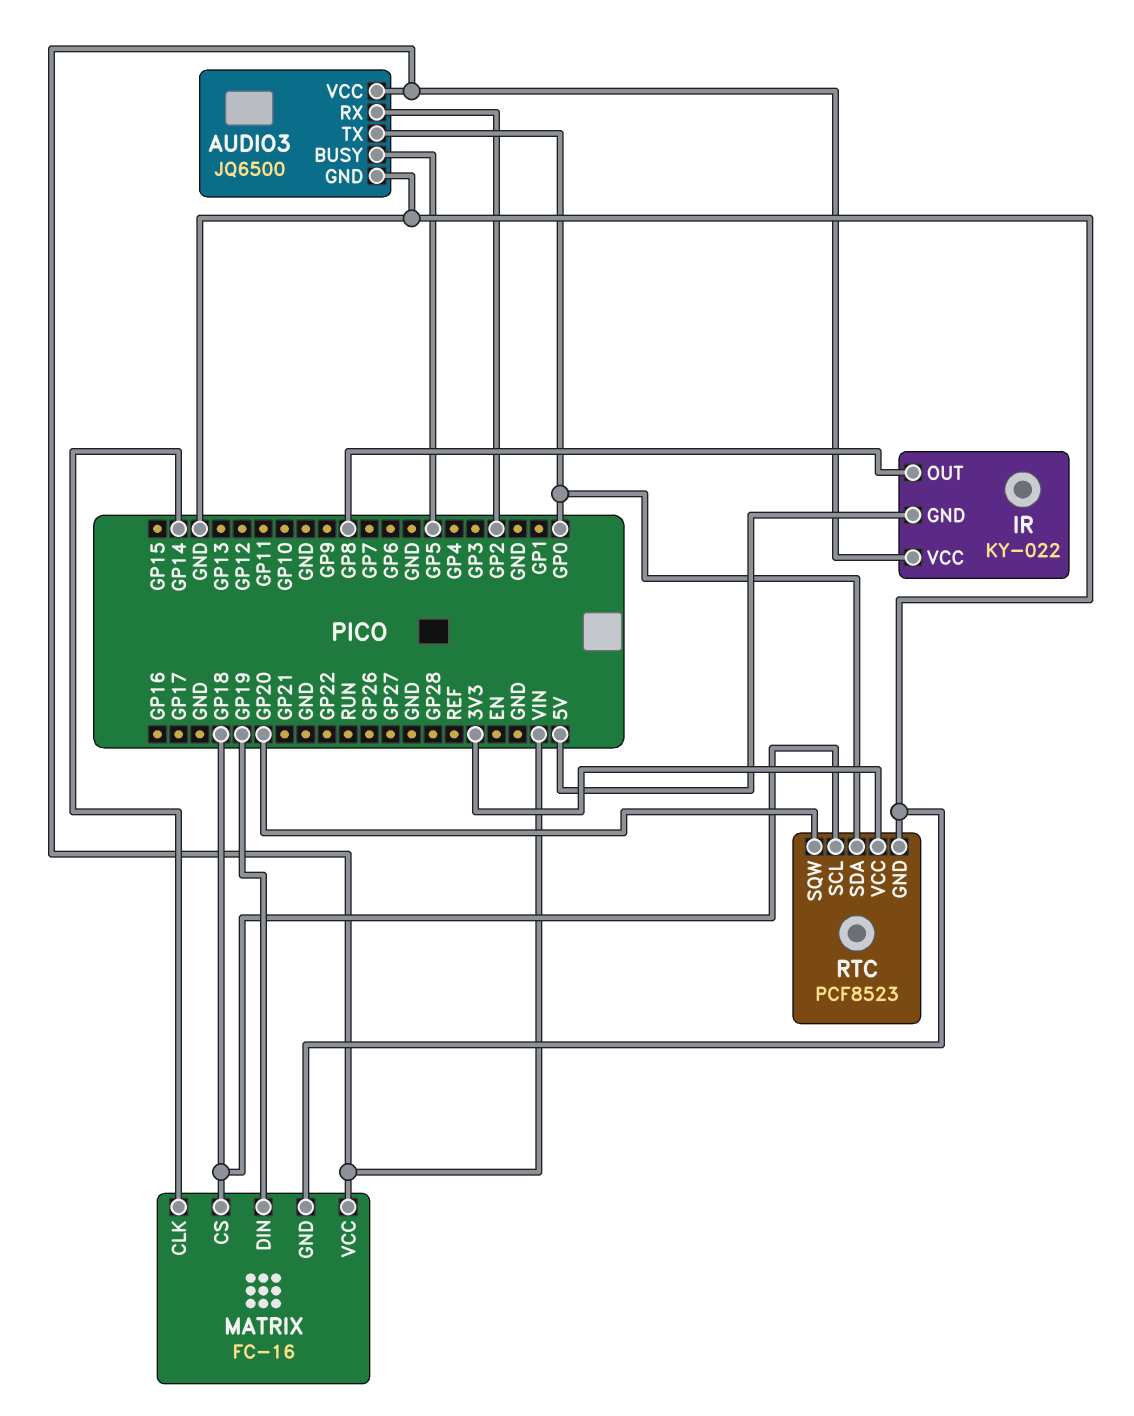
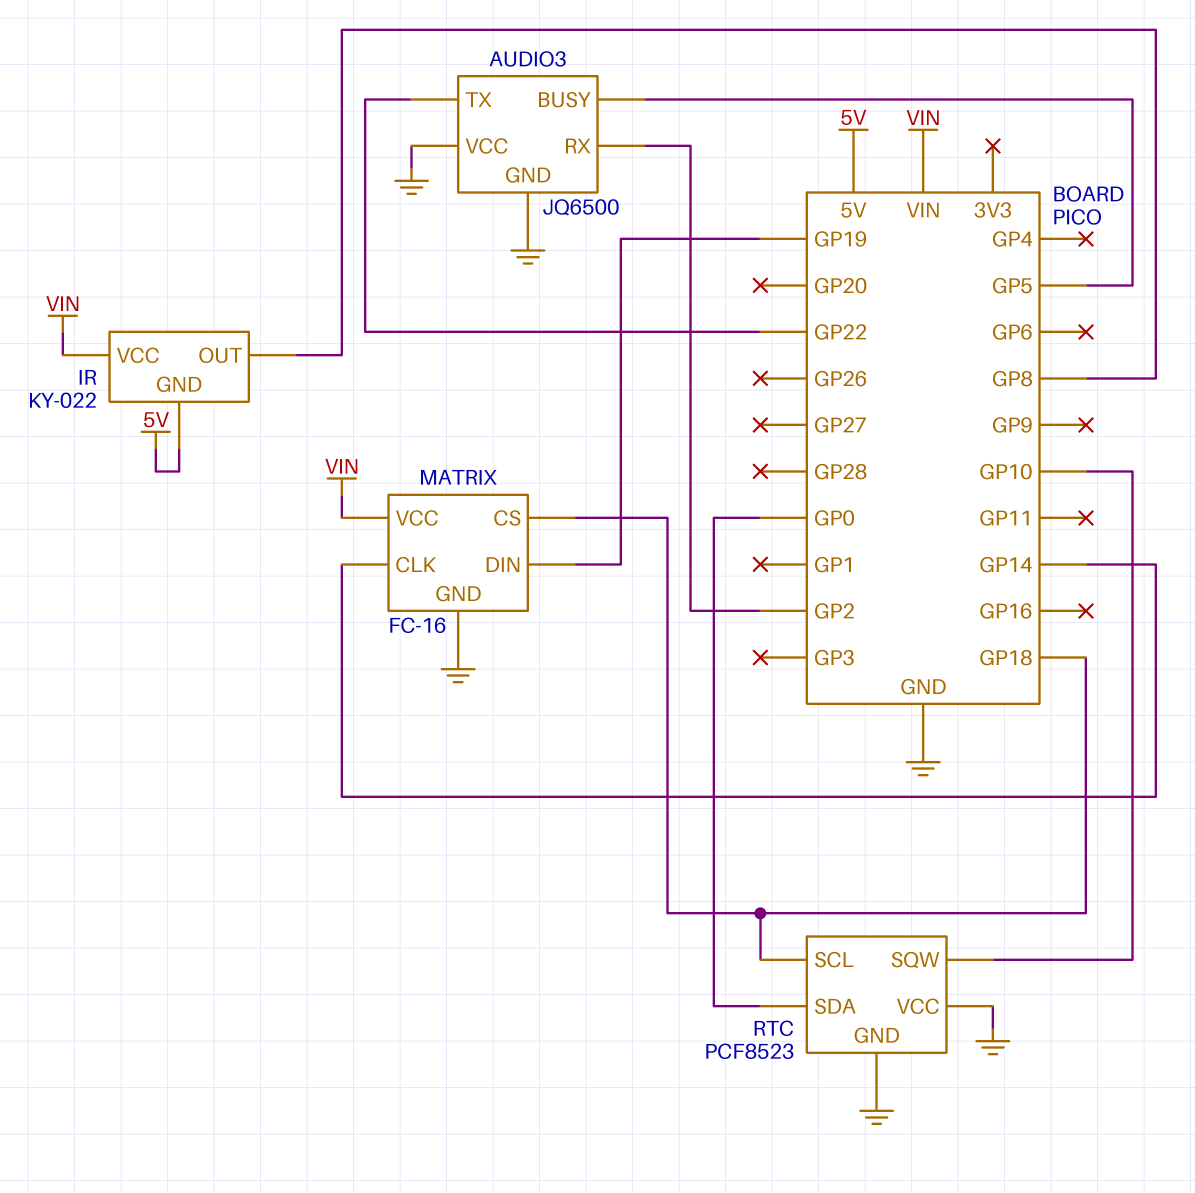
AUDIO3 pin TX: GP0 -> GP22
AUDIO3 pin VCC: VIN -> GND
RTC pin SQW: GP20 -> GP10
RTC pin VCC: 3V3 -> GND

